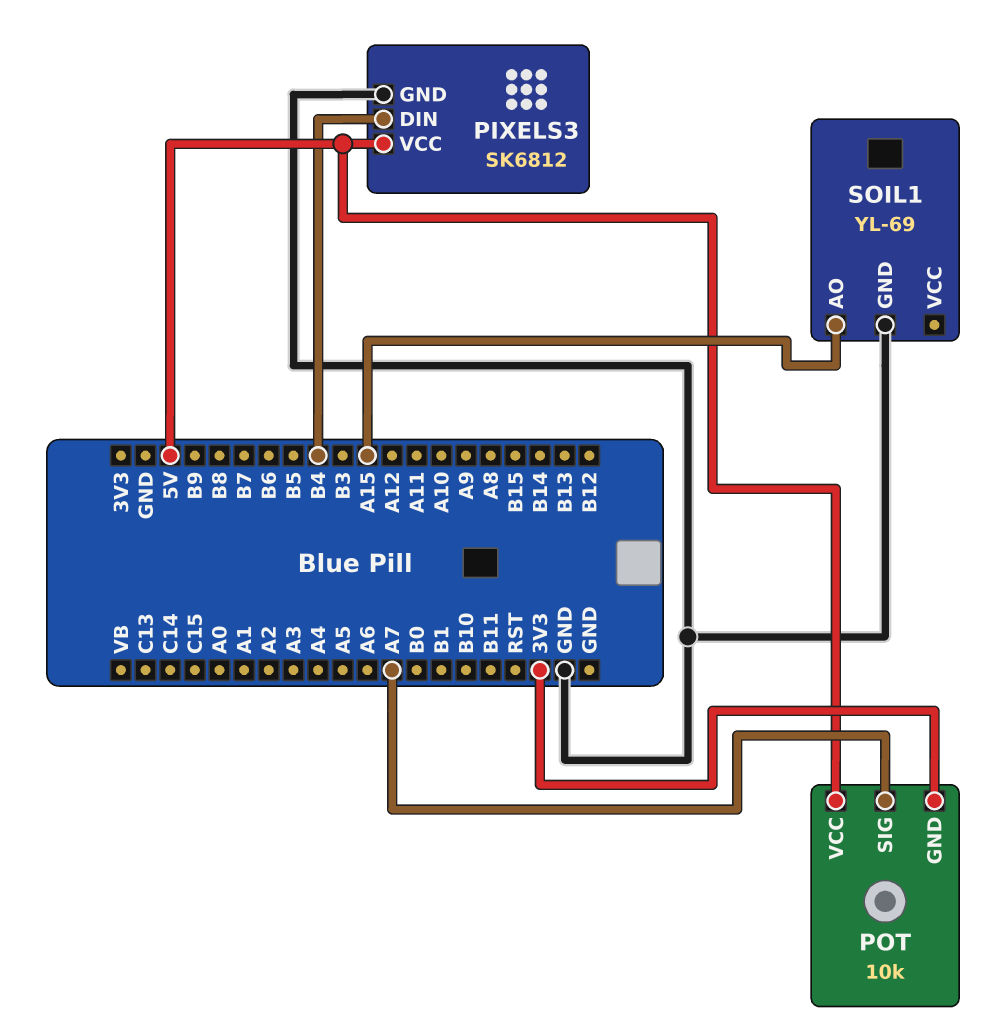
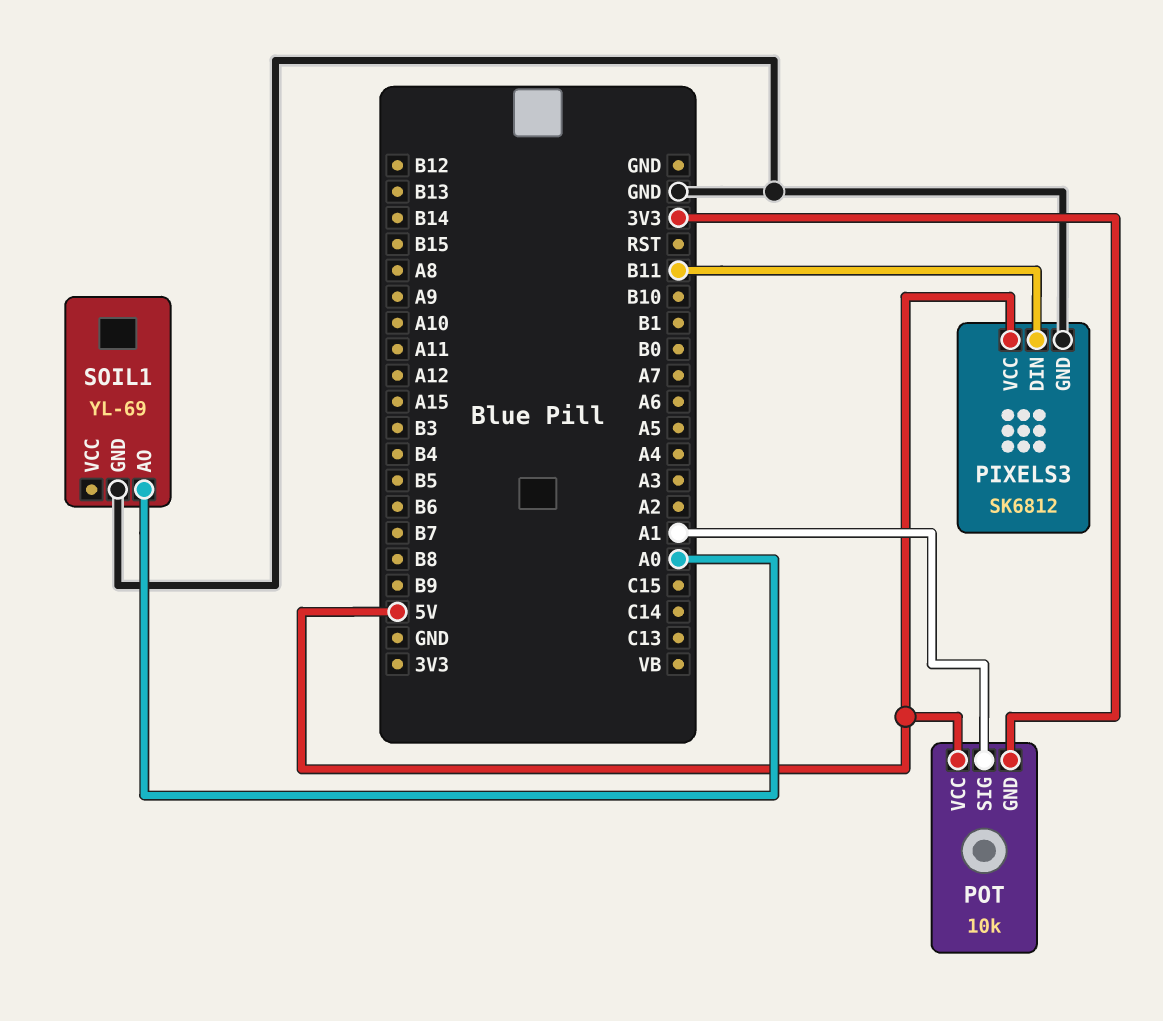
PIXELS3 pin DIN: B4 -> B11
POT pin SIG: A7 -> A1
SOIL1 pin AO: A15 -> A0

